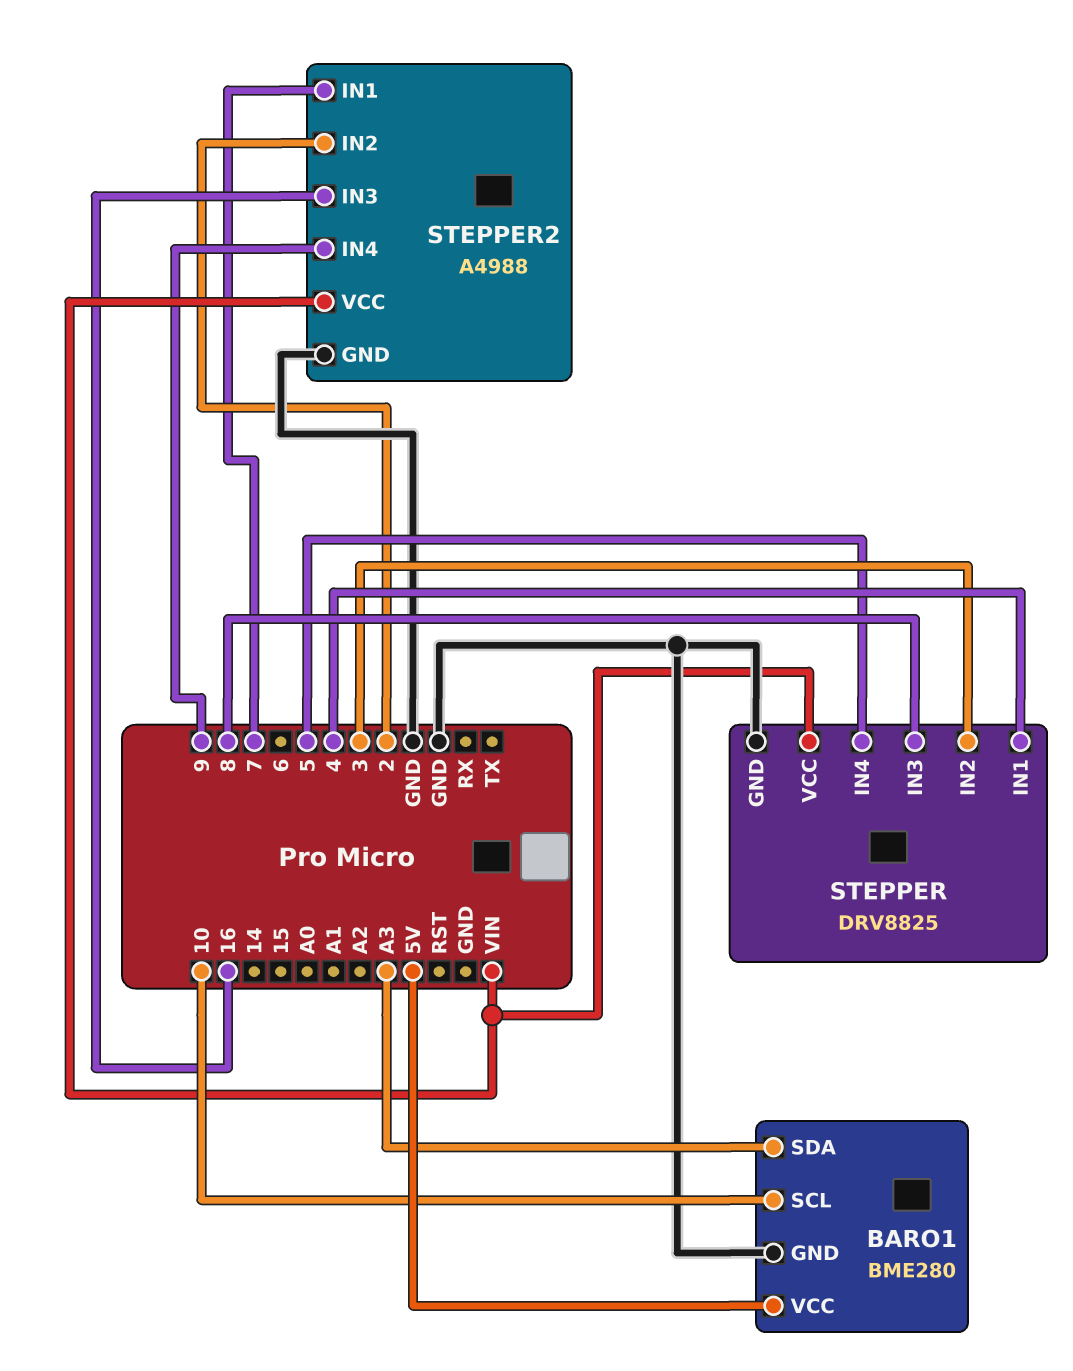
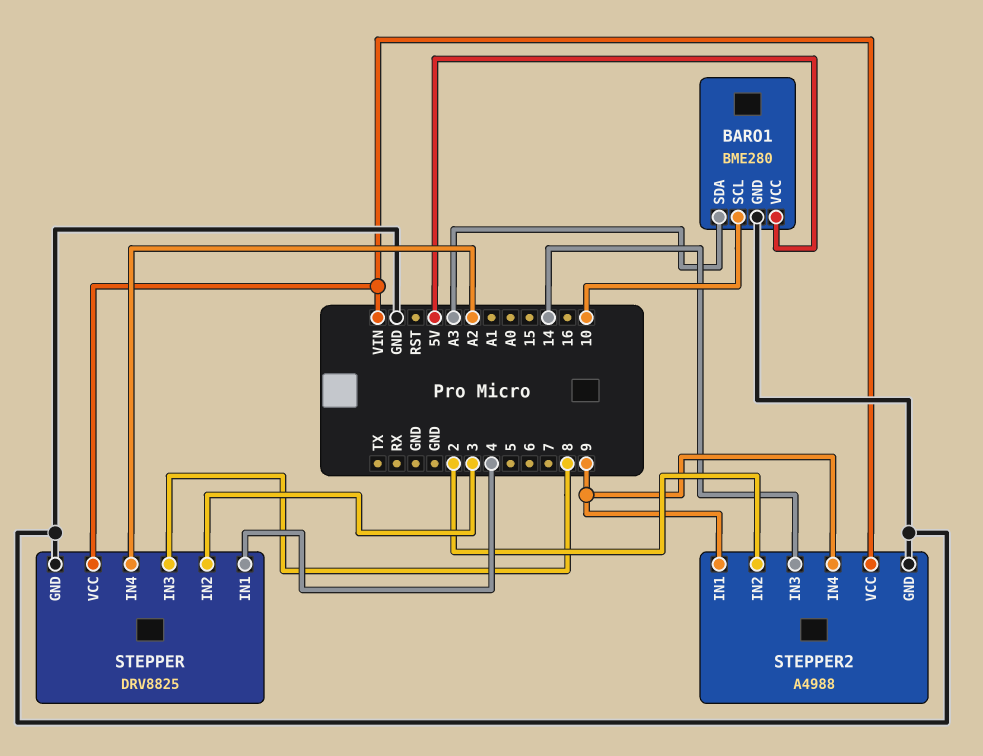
STEPPER pin IN4: 5 -> A2
STEPPER2 pin IN1: 7 -> 9
STEPPER2 pin IN3: 16 -> 14

